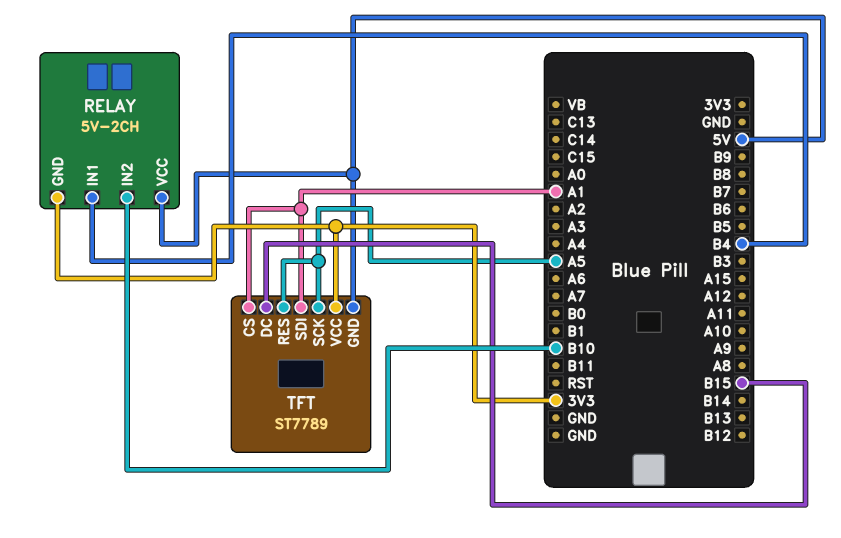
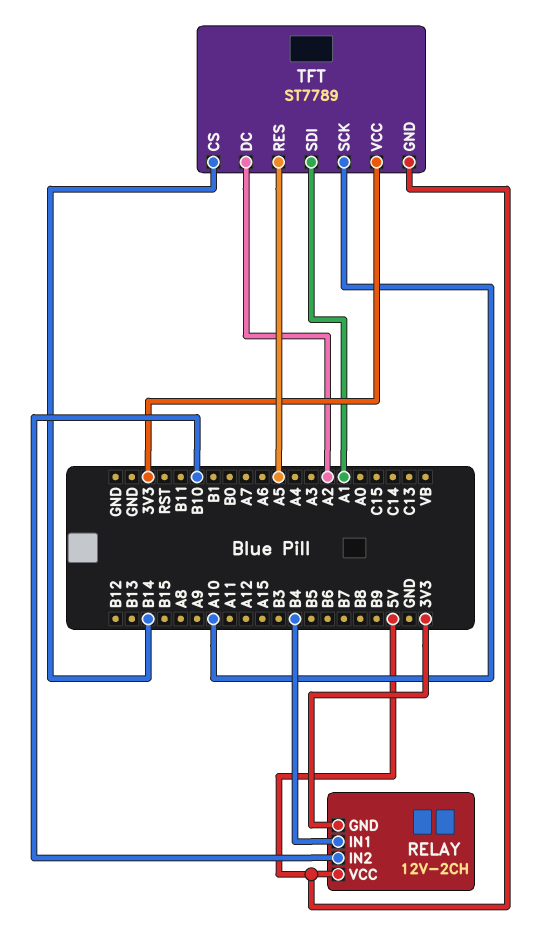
RELAY: 5V-2CH -> 12V-2CH
TFT pin CS: A1 -> B14
TFT pin DC: B15 -> A2
TFT pin SCK: A5 -> A10

